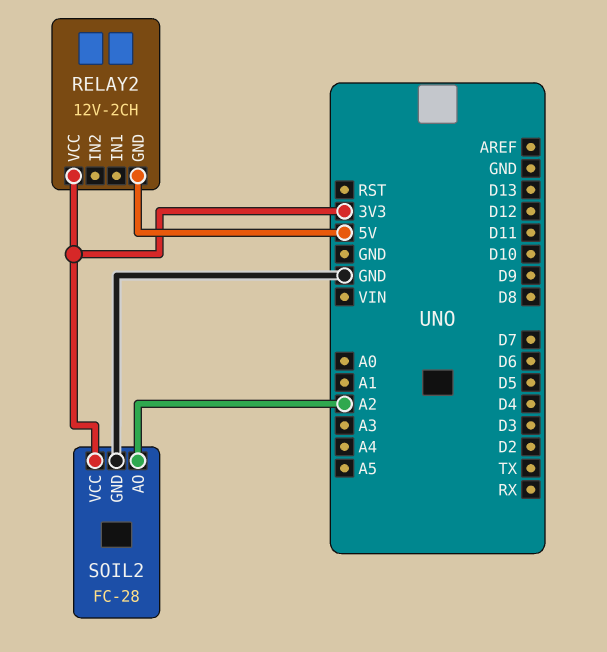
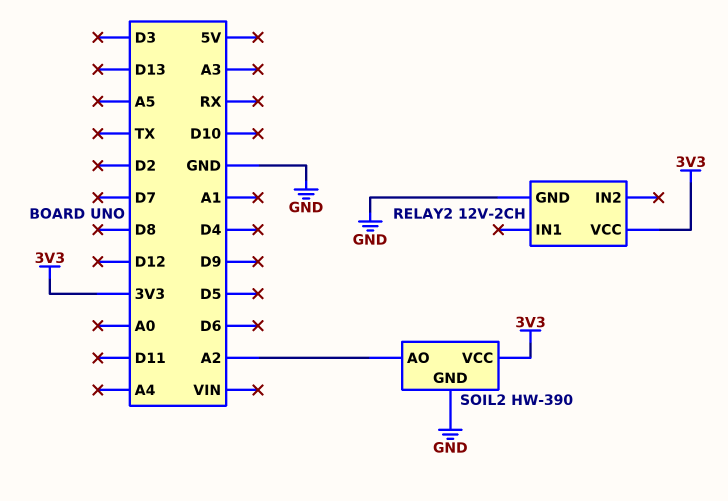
RELAY2 pin GND: 5V -> GND
SOIL2: FC-28 -> HW-390

